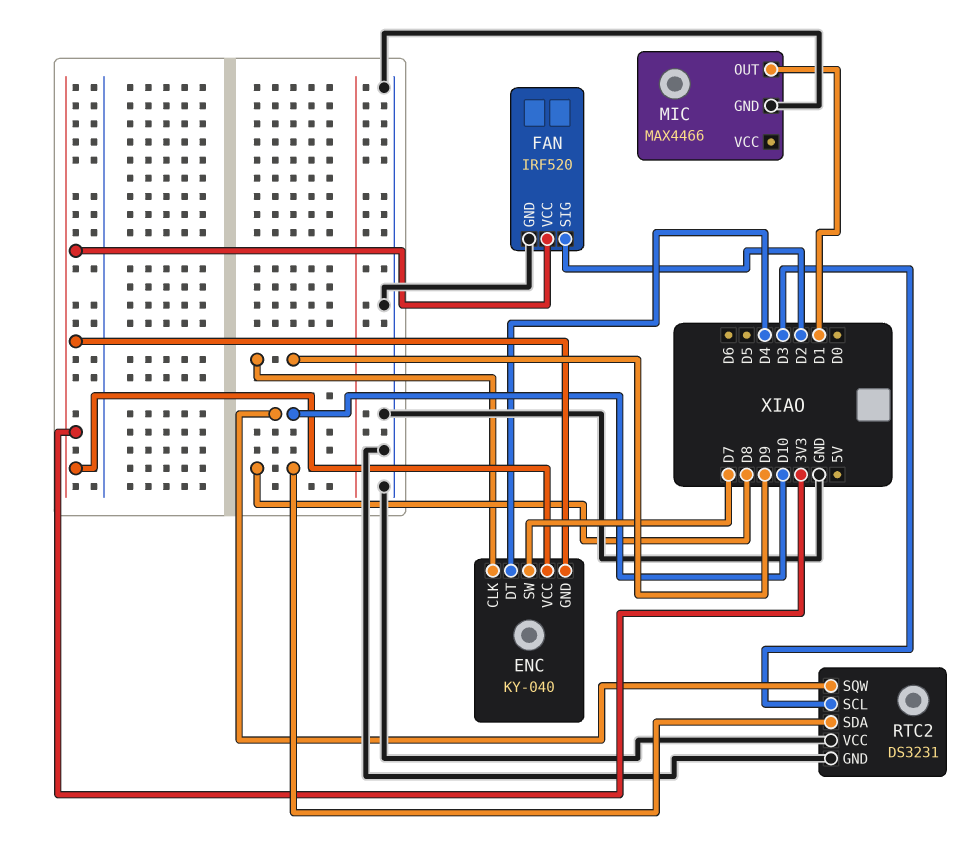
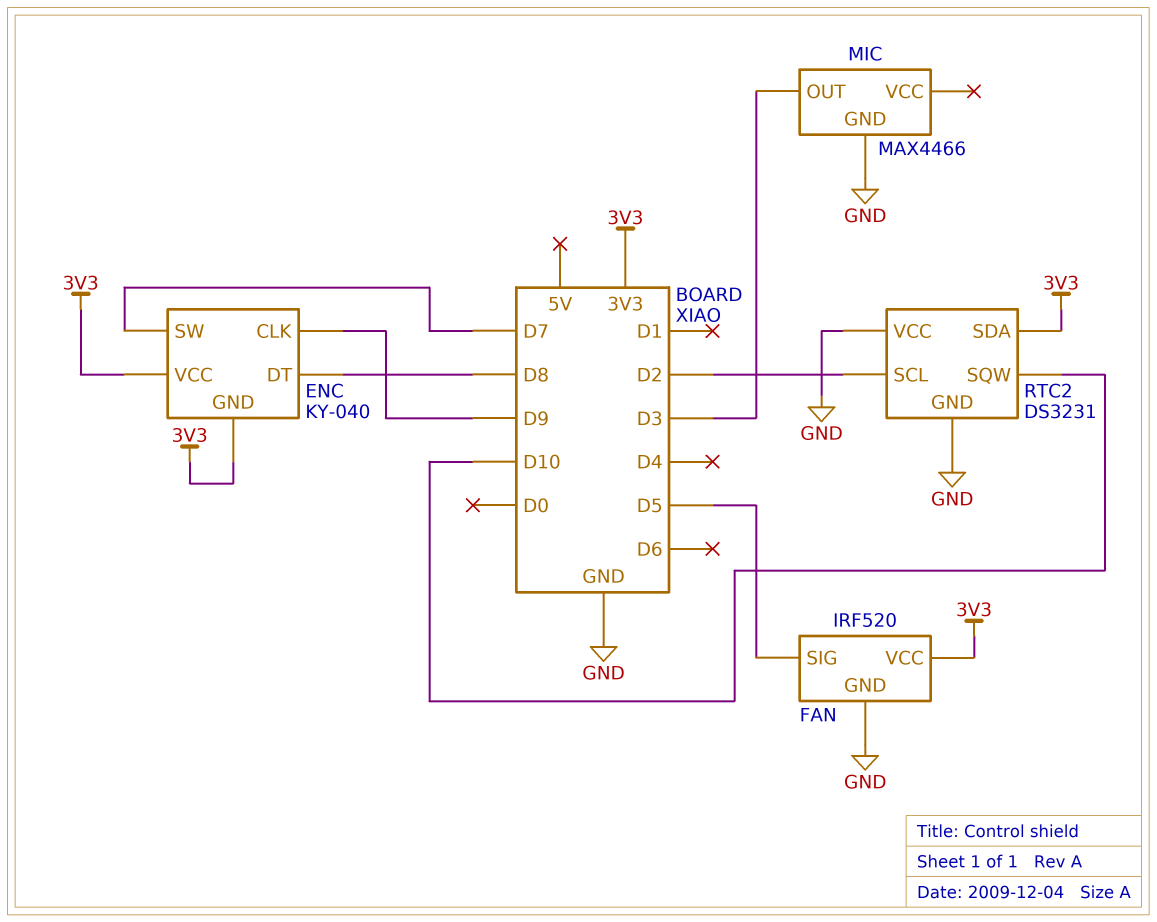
ENC pin DT: D4 -> D8
FAN pin SIG: D2 -> D5
MIC pin OUT: D1 -> D3
RTC2 pin SCL: D3 -> D2
RTC2 pin SDA: D8 -> 3V3

